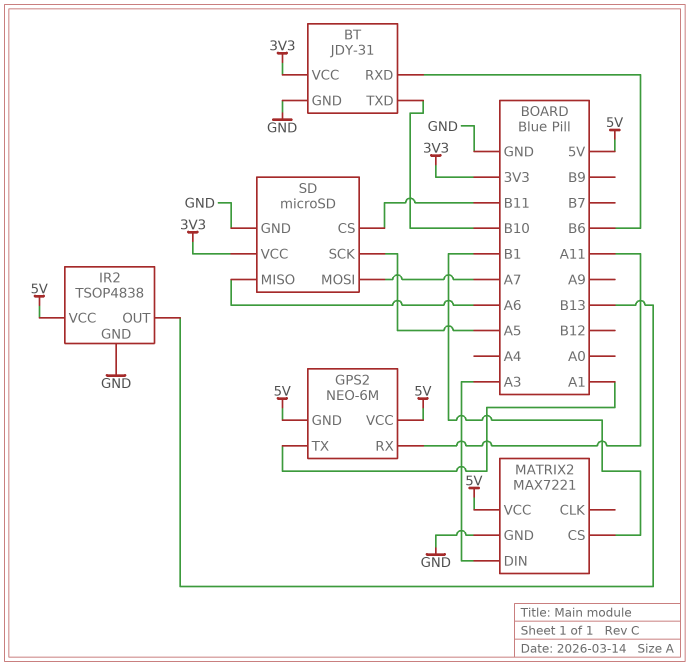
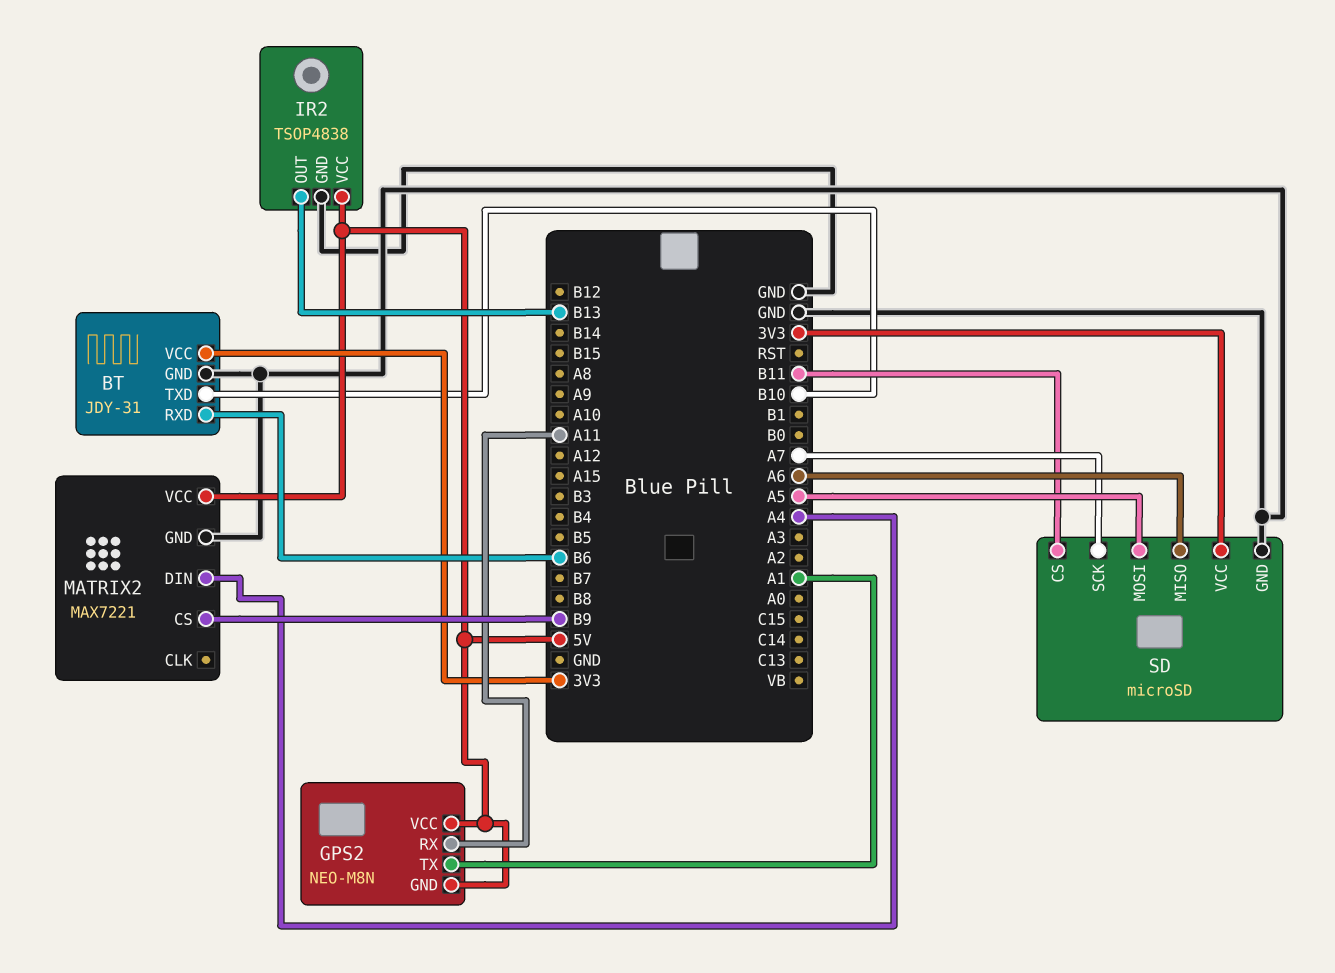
GPS2: NEO-6M -> NEO-M8N
MATRIX2 pin CS: B1 -> B9
MATRIX2 pin DIN: A3 -> A4
SD pin MOSI: A7 -> A5
SD pin SCK: A5 -> A7

